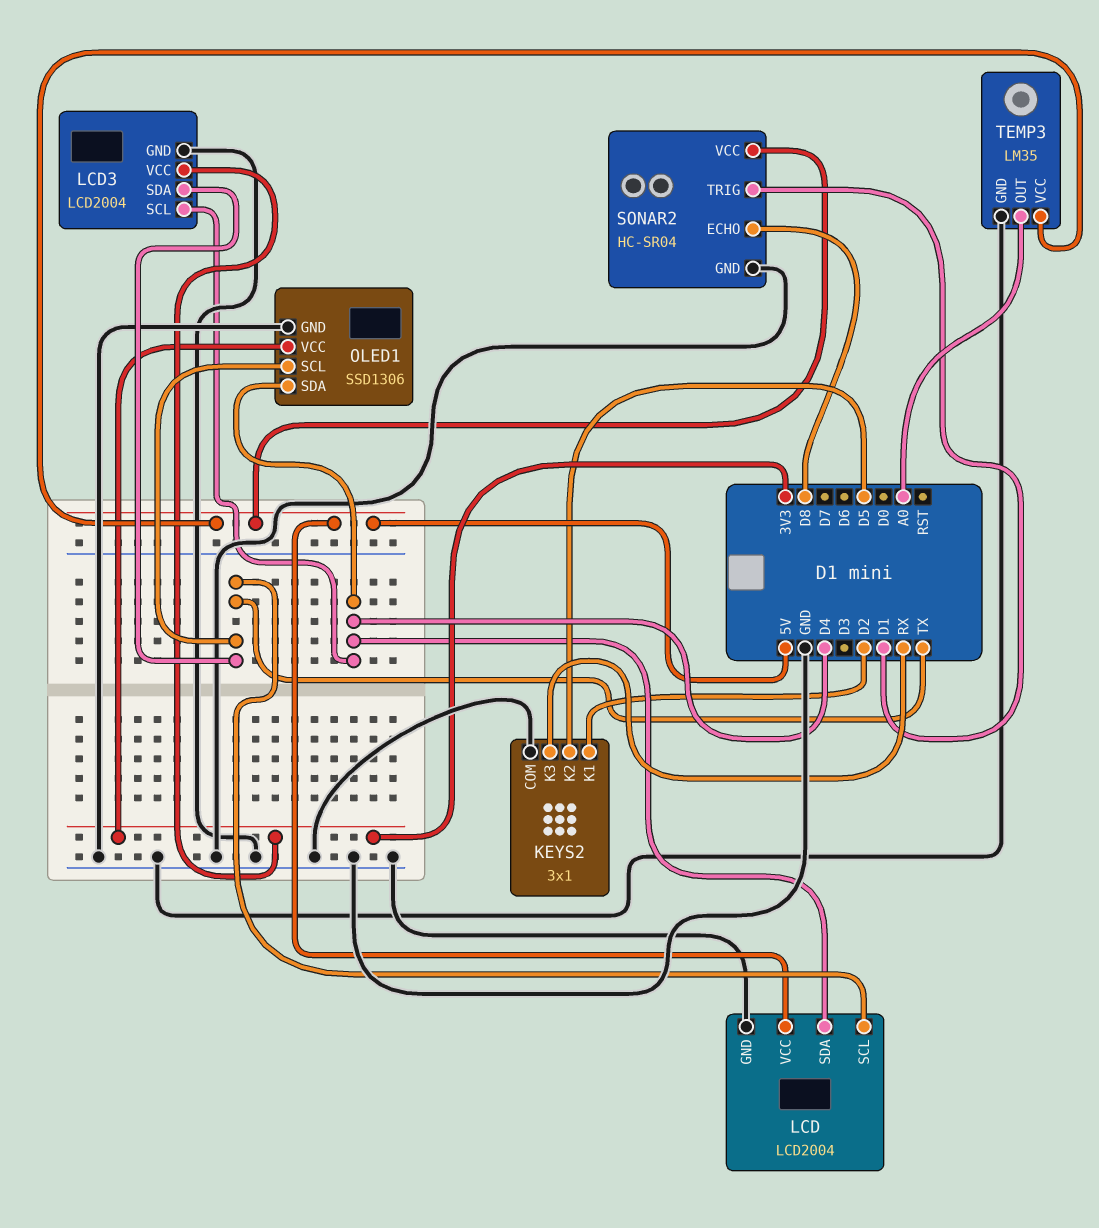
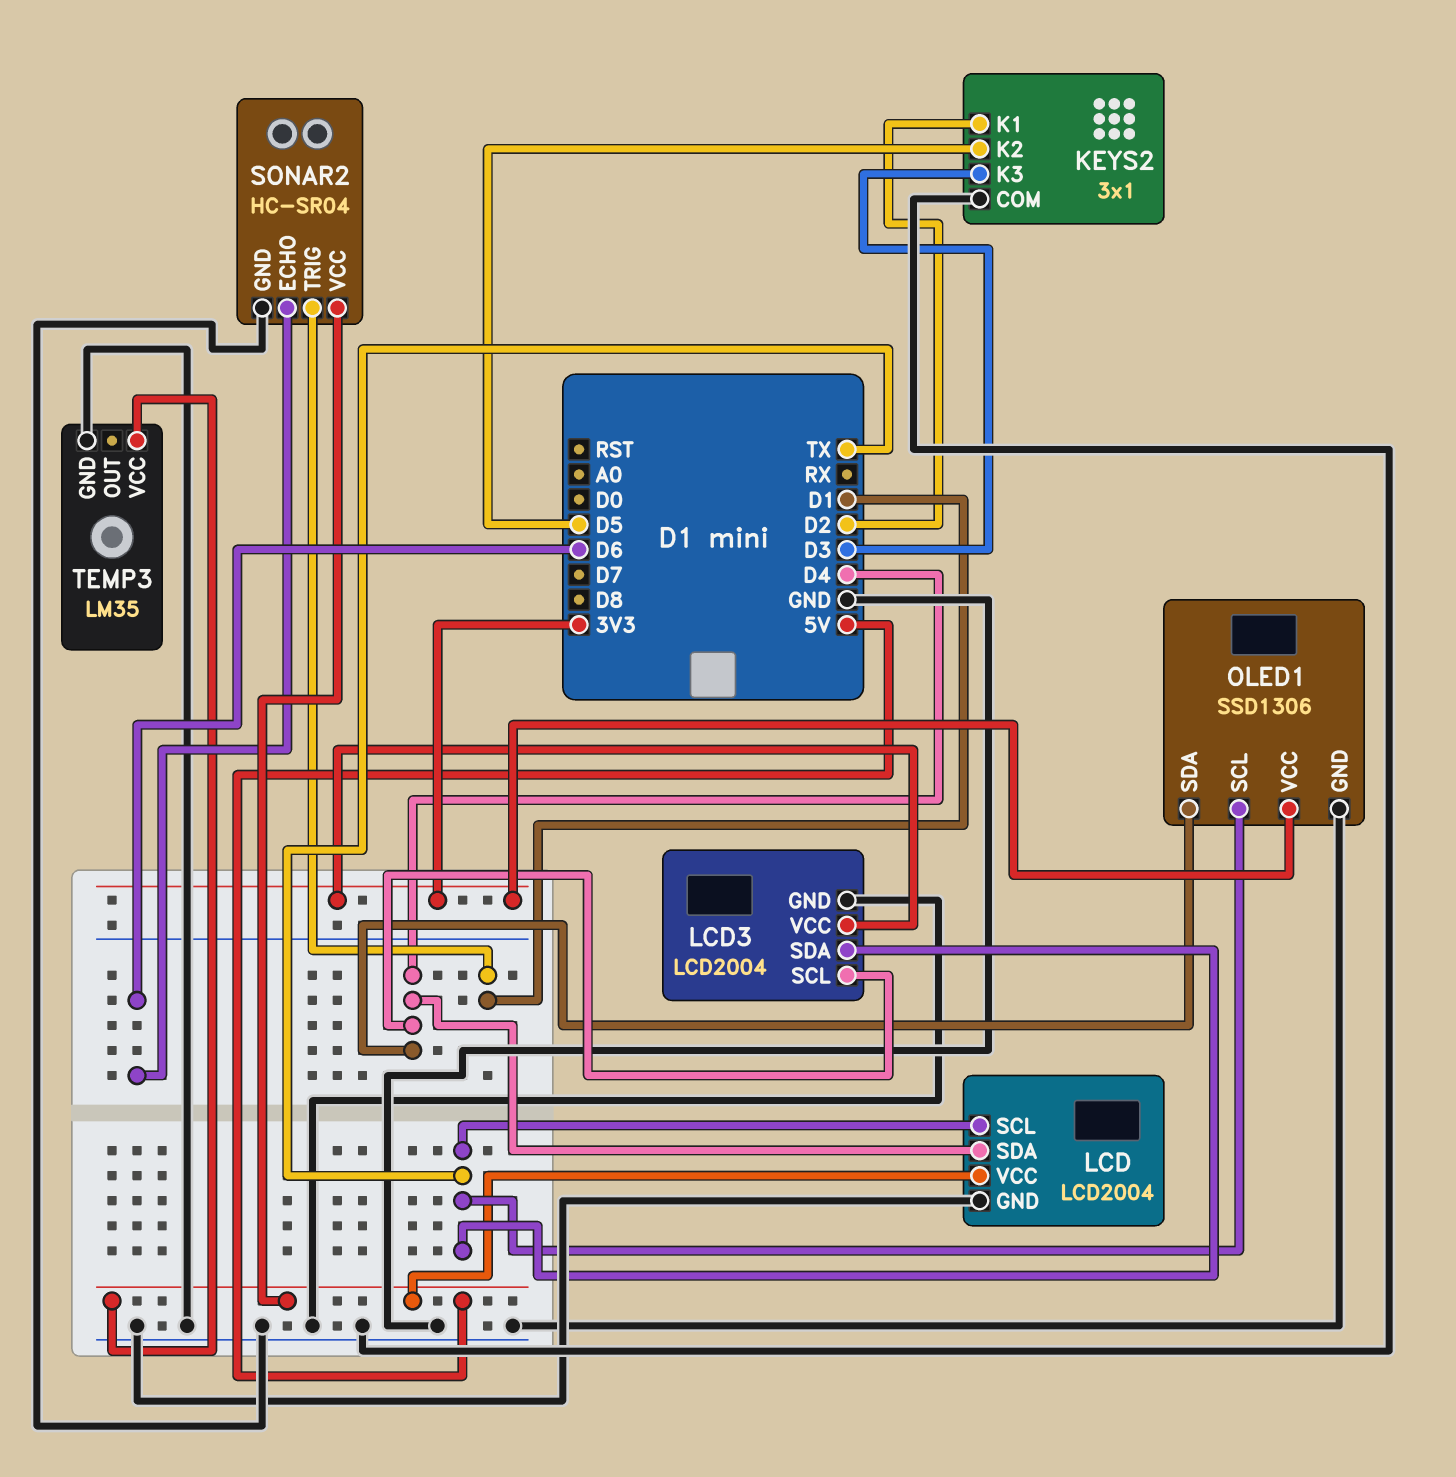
KEYS2 pin K3: RX -> D3
SONAR2 pin ECHO: D8 -> D6
TEMP3 pin OUT: A0 -> none

